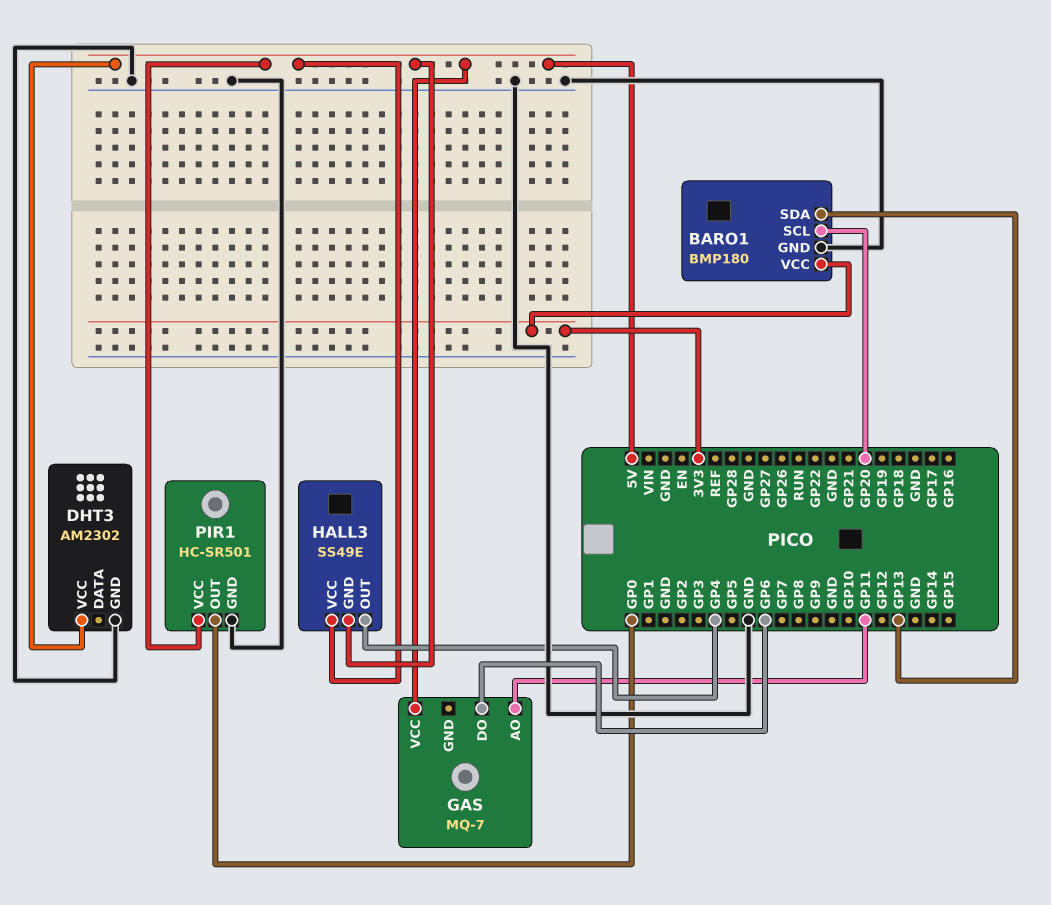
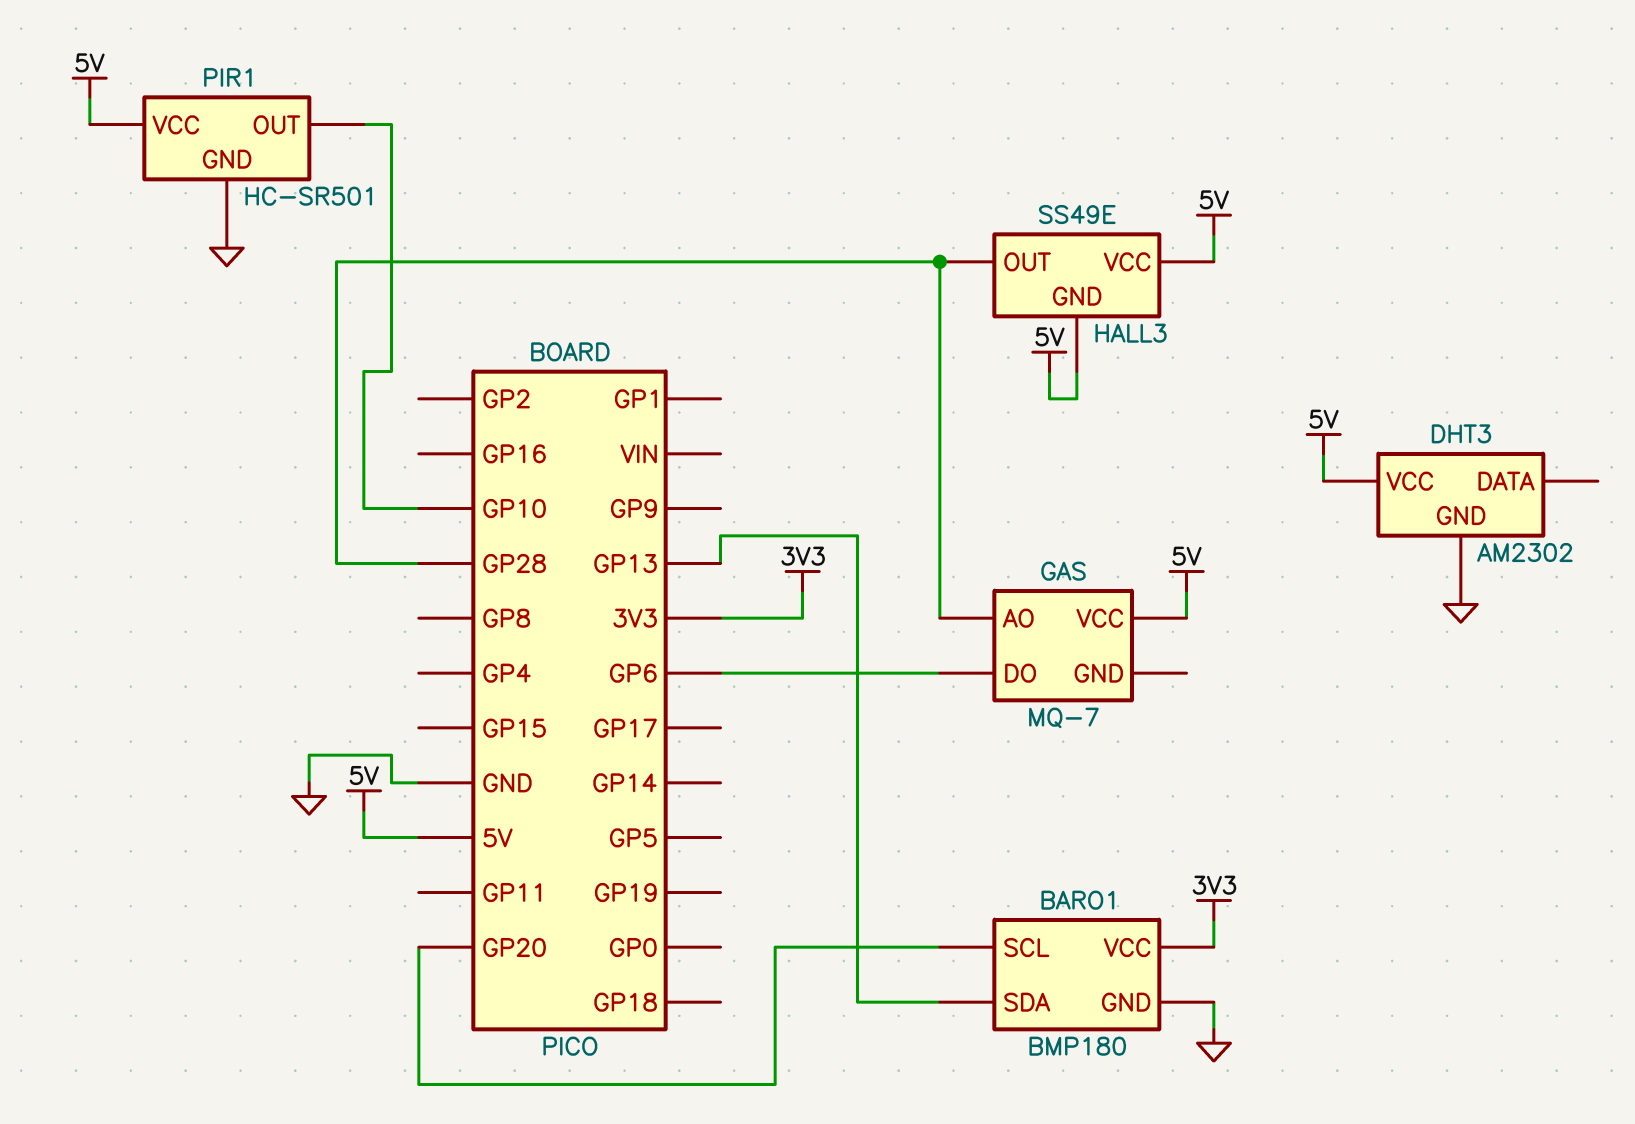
GAS pin AO: GP11 -> GP28
HALL3 pin OUT: GP4 -> GP28
PIR1 pin OUT: GP0 -> GP10

